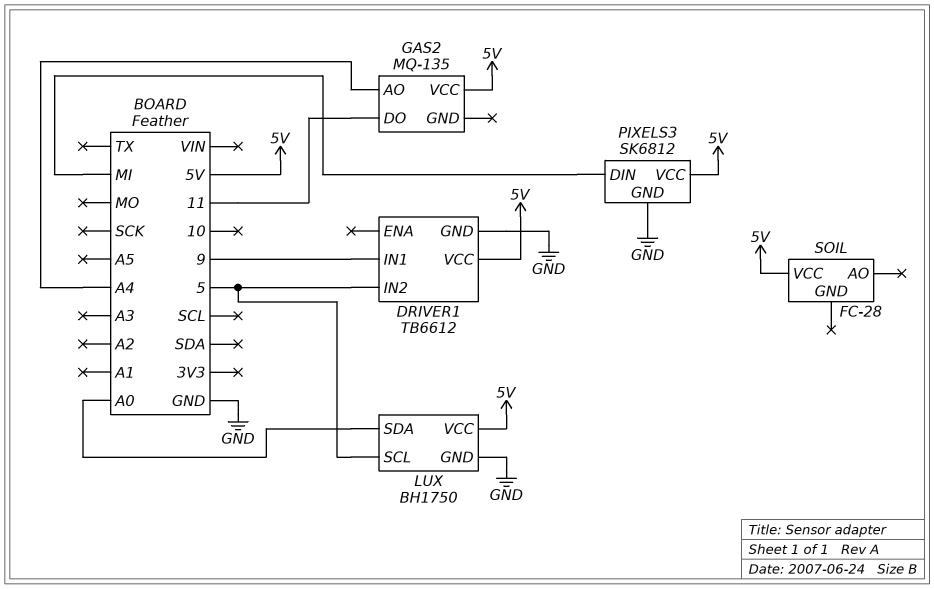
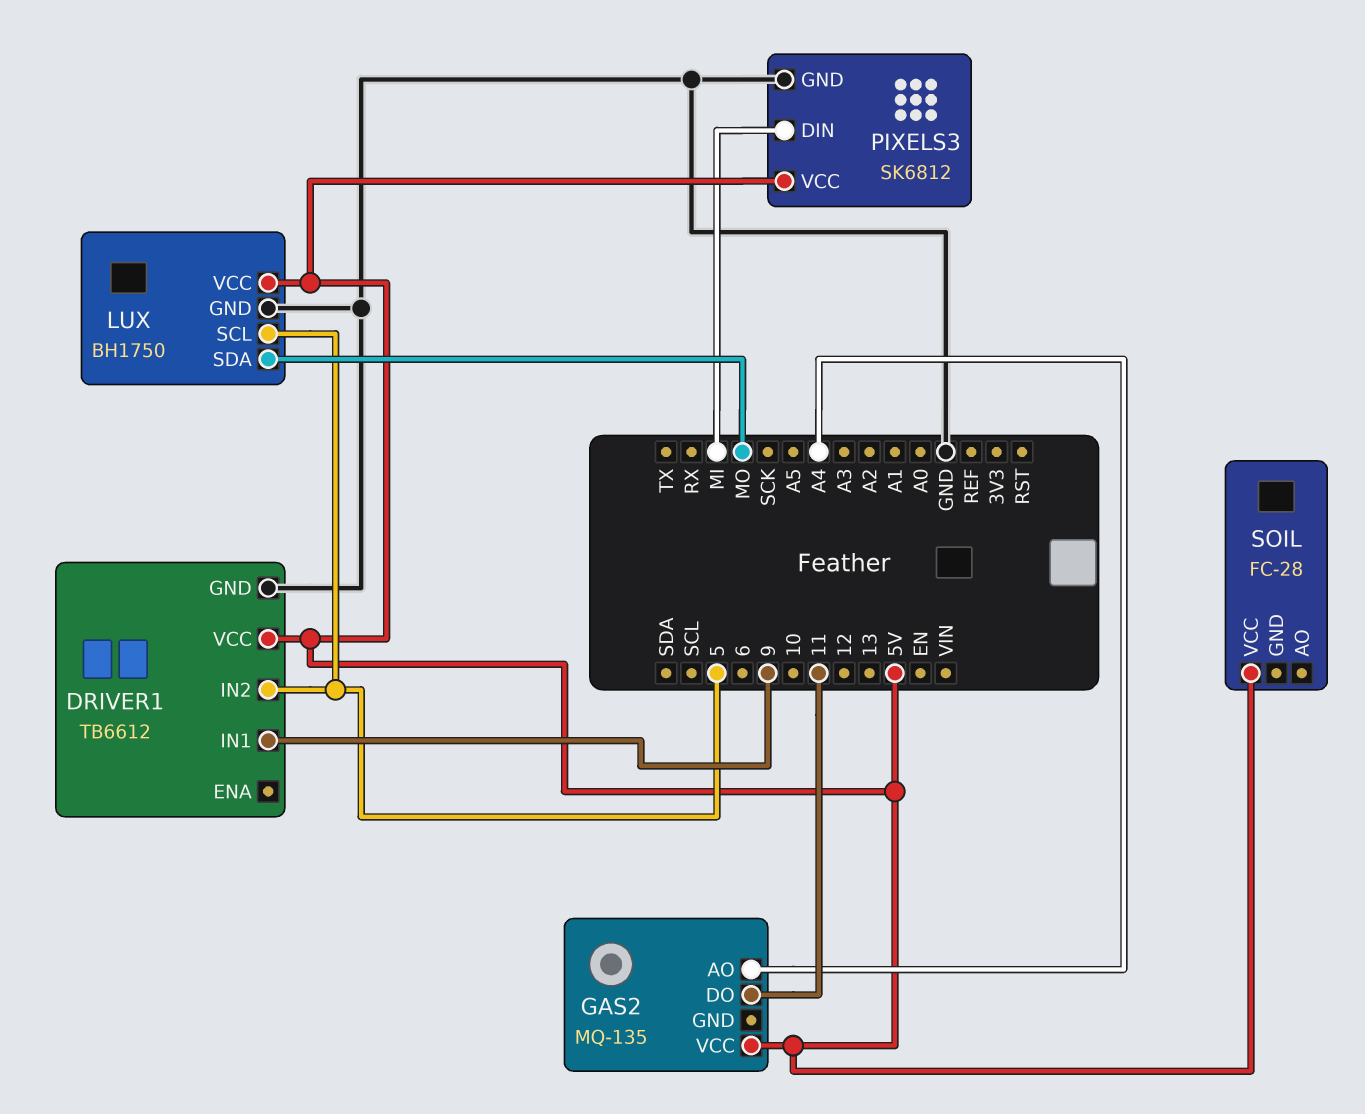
LUX pin SDA: A0 -> MO

